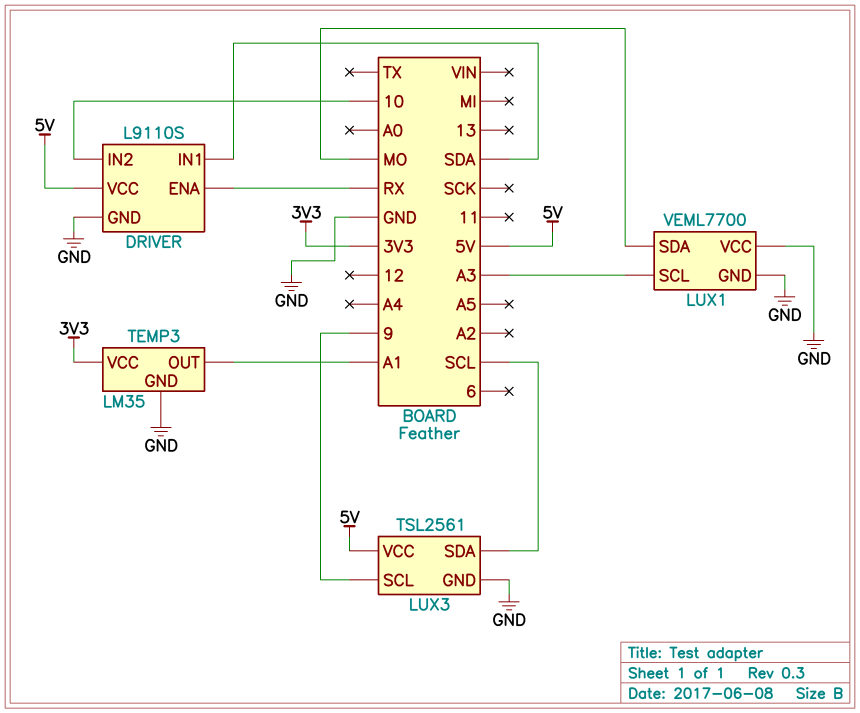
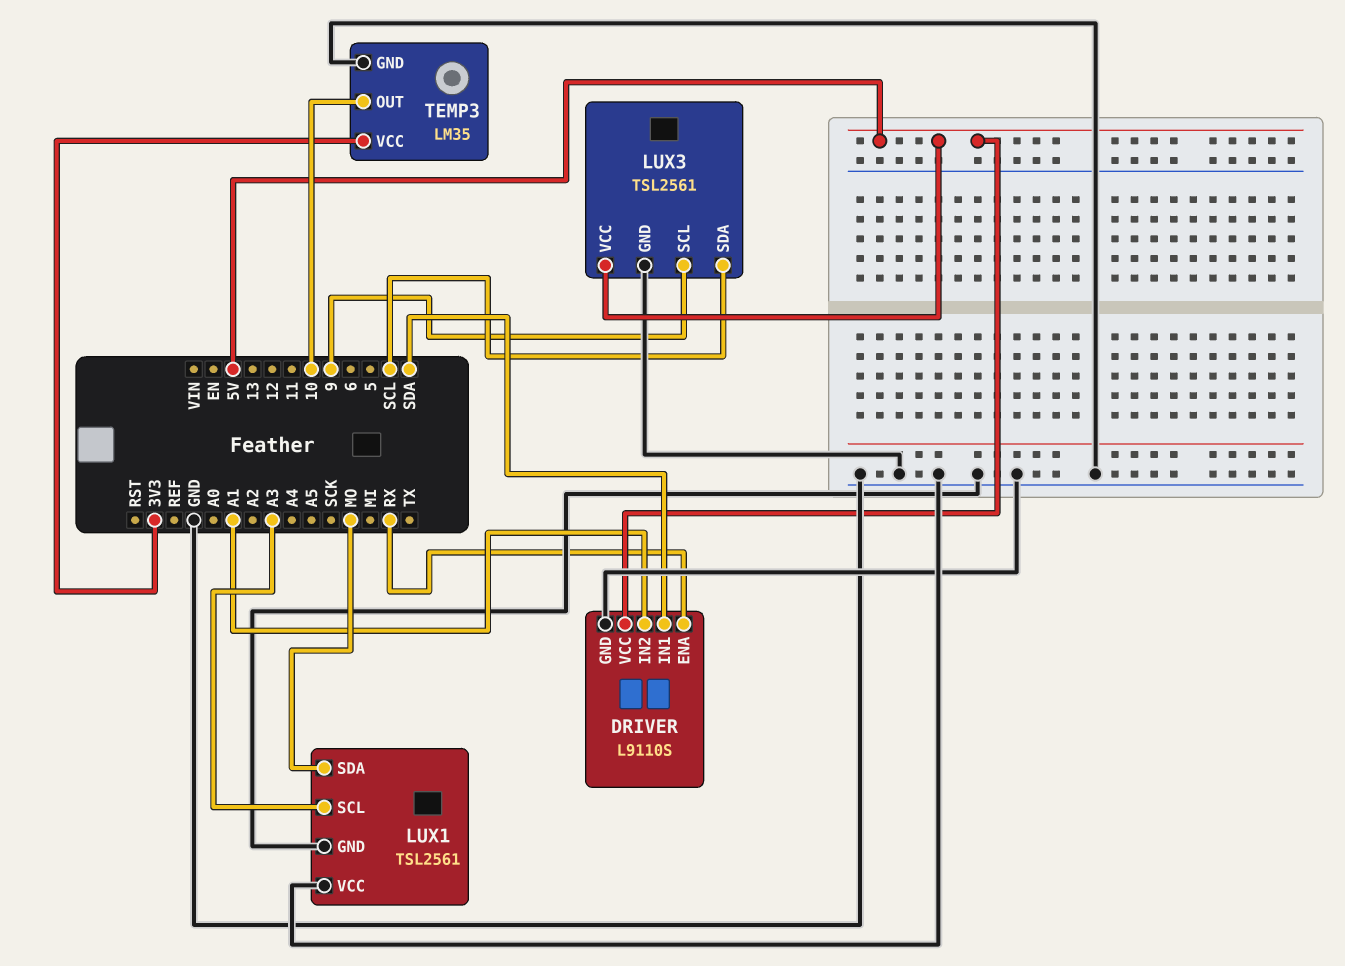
DRIVER pin IN2: 10 -> A1
LUX1: VEML7700 -> TSL2561
TEMP3 pin OUT: A1 -> 10

